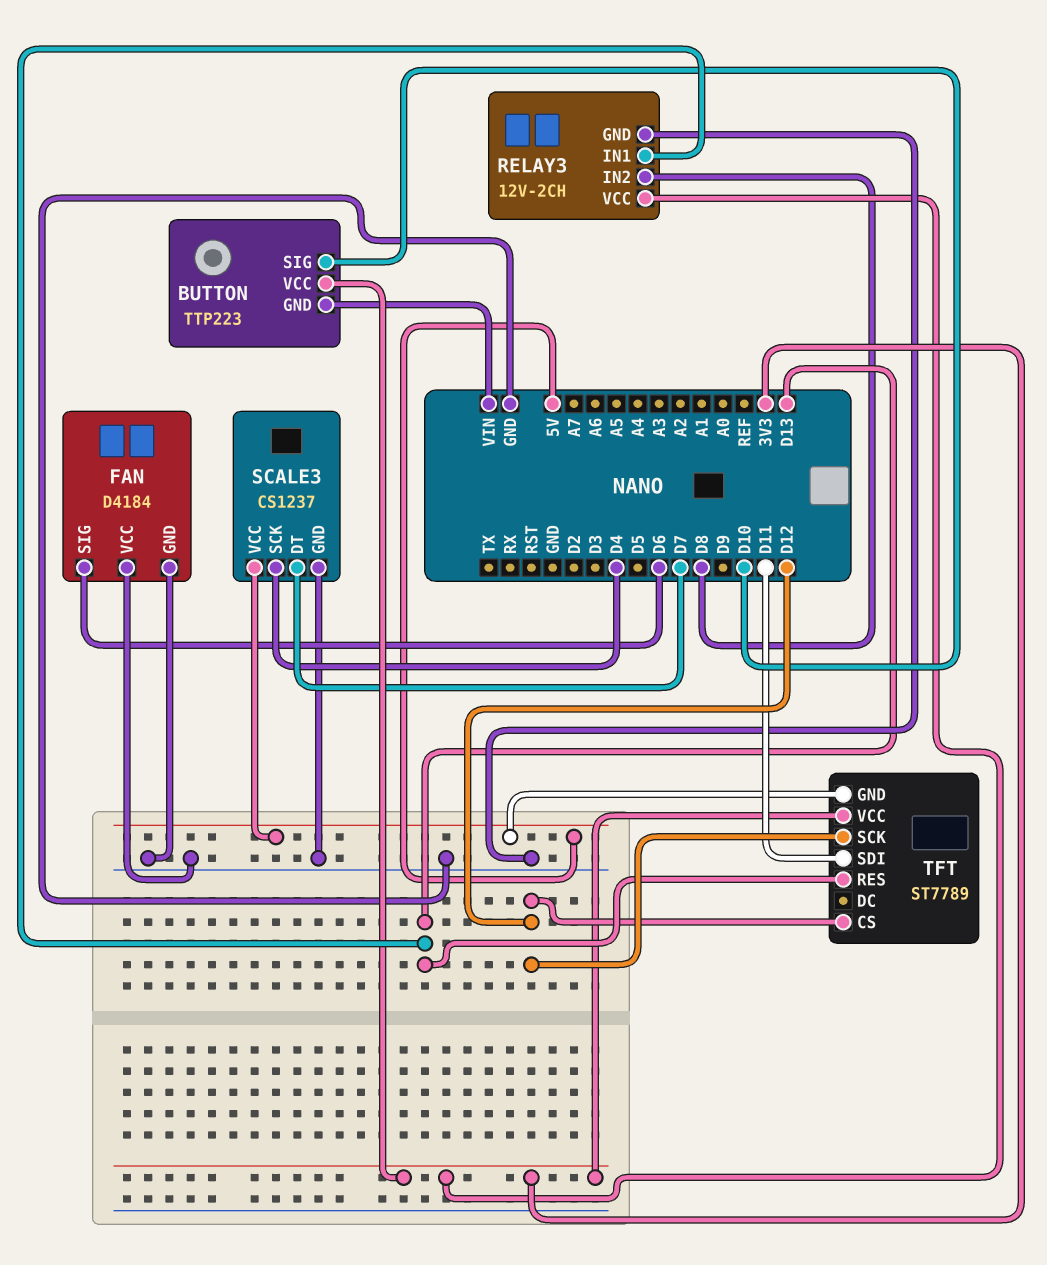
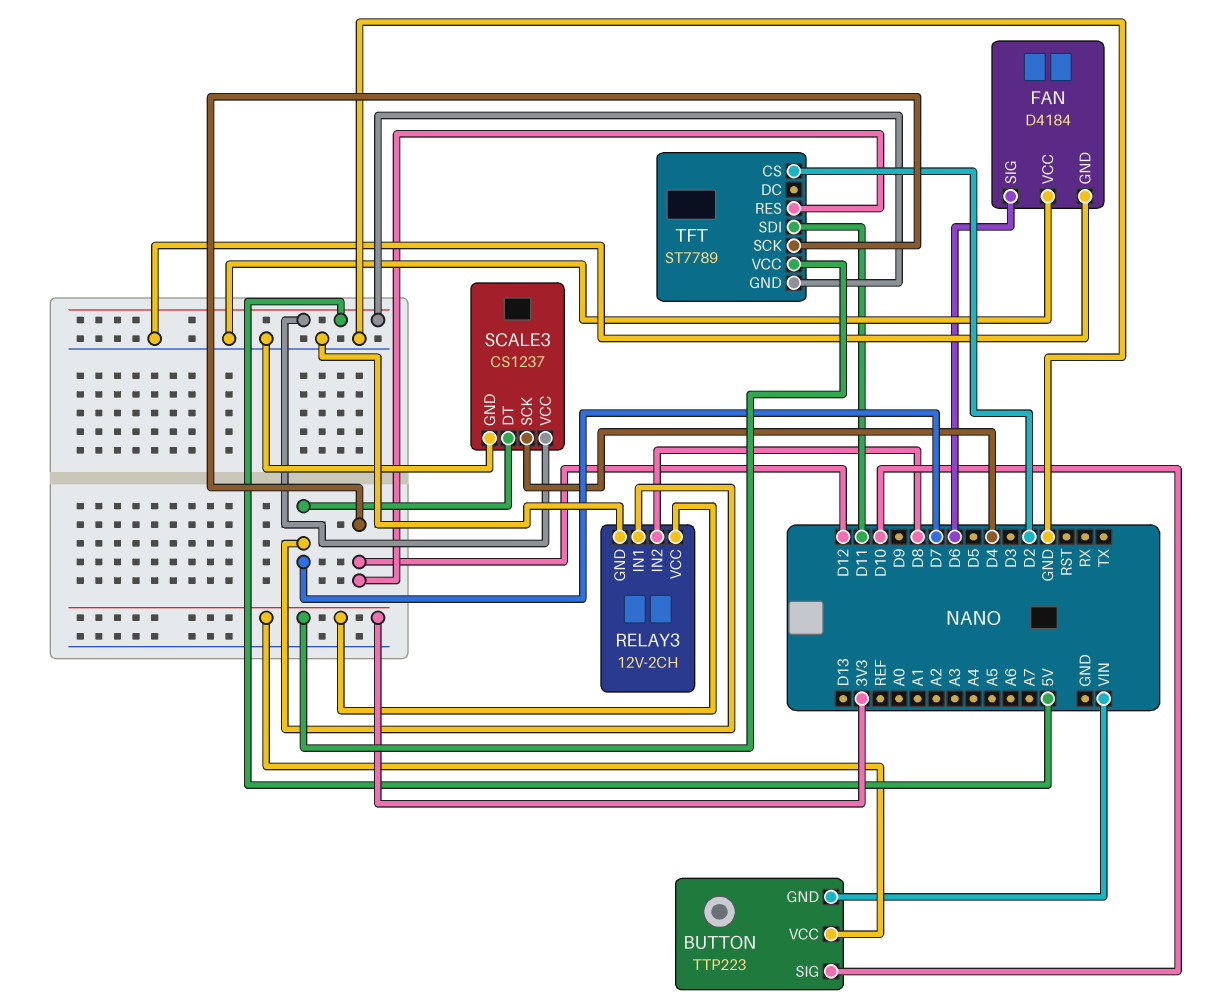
RELAY3 pin IN1: D13 -> D7
TFT pin CS: D12 -> D2
TFT pin RES: D13 -> D12

